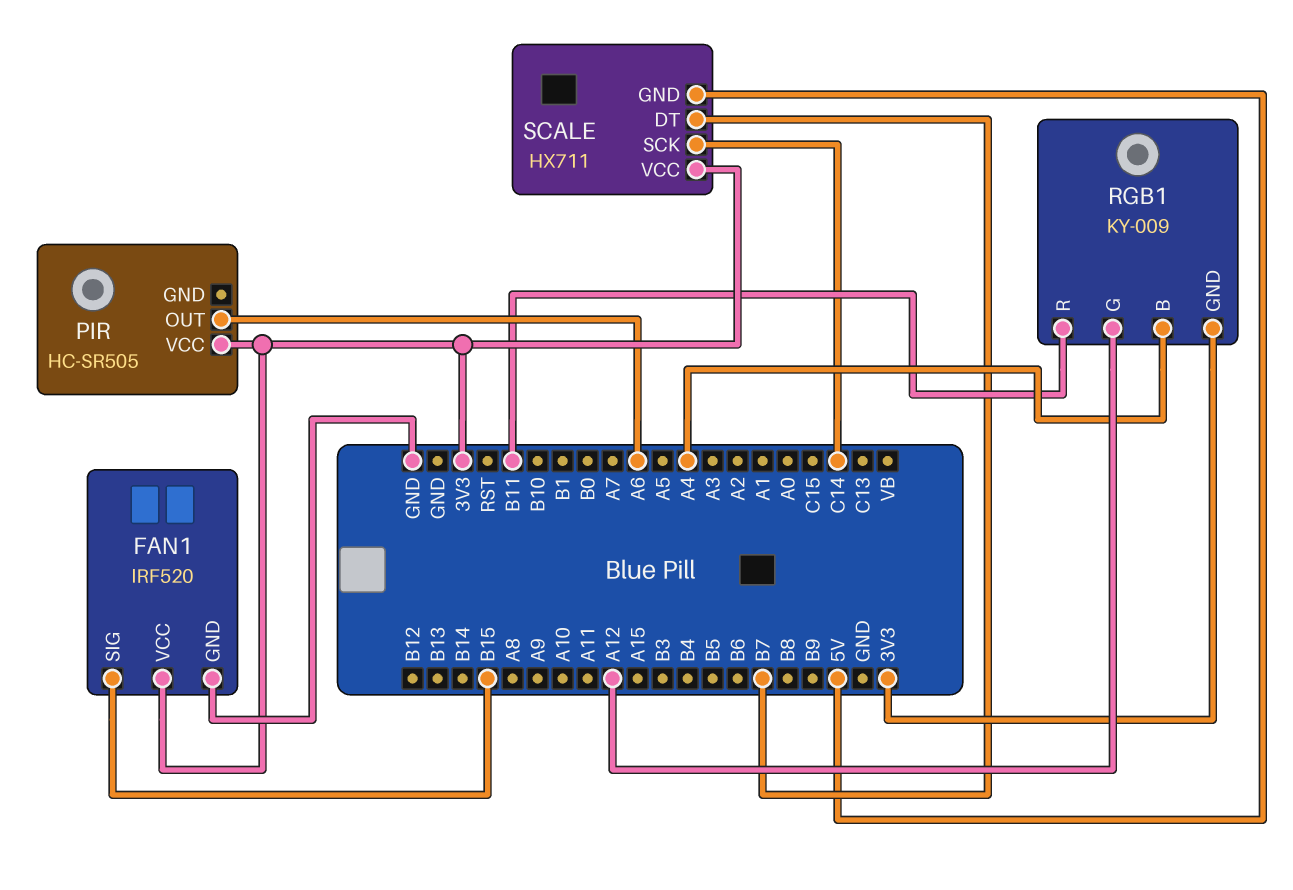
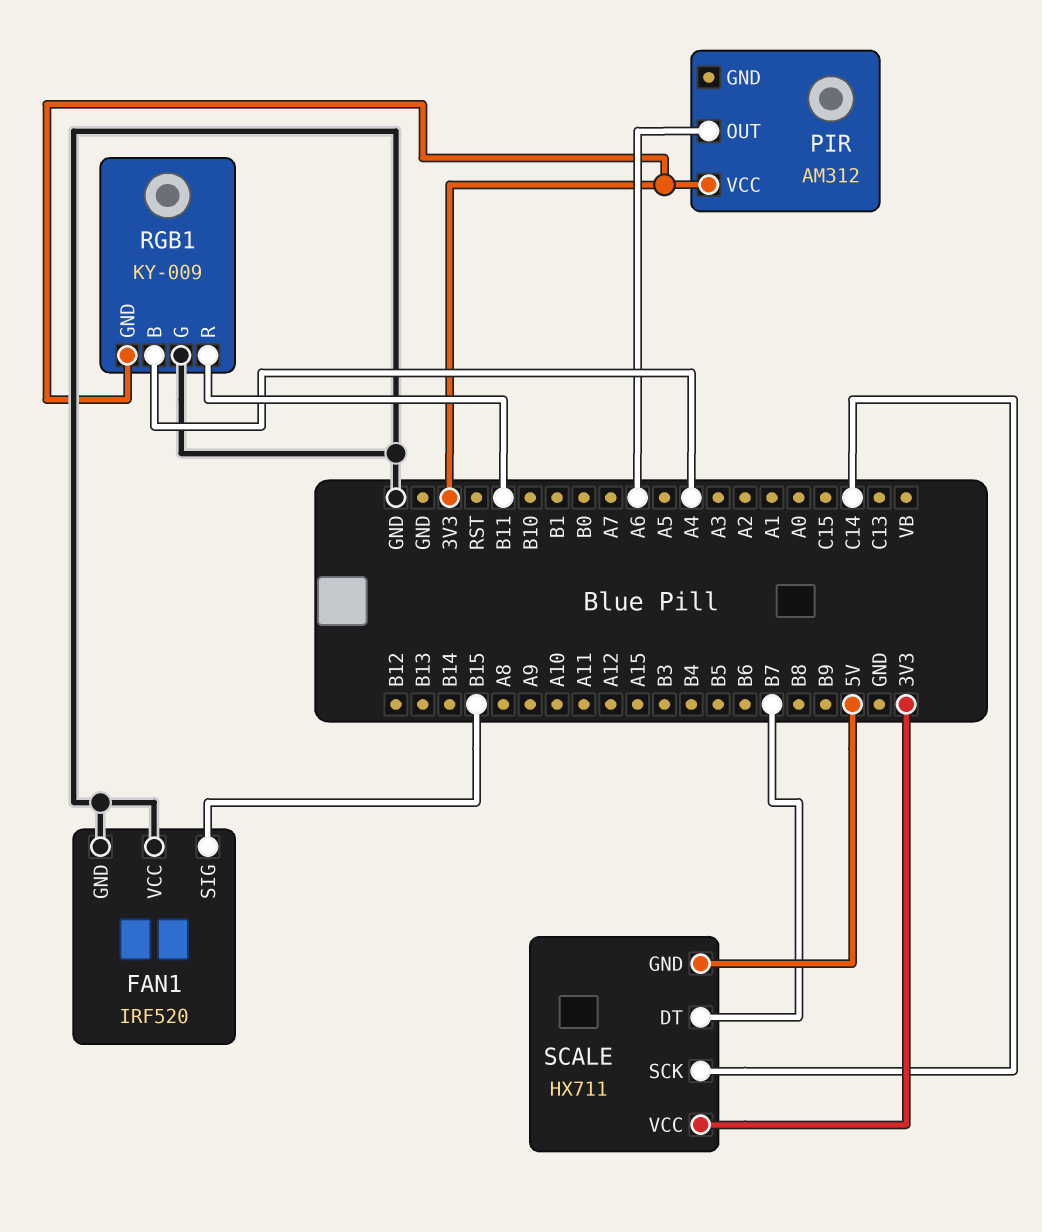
FAN1 pin VCC: 3V3 -> GND
PIR: HC-SR505 -> AM312
RGB1 pin G: A12 -> GND

